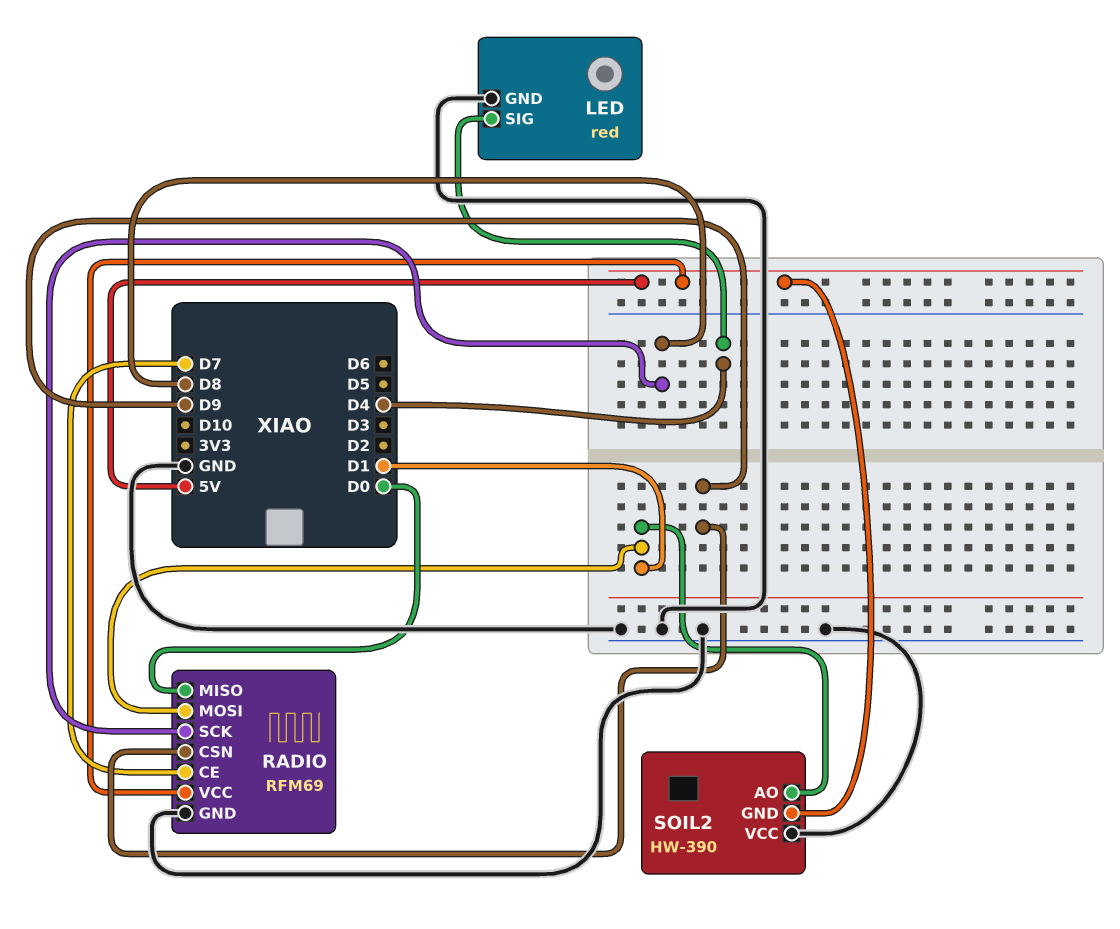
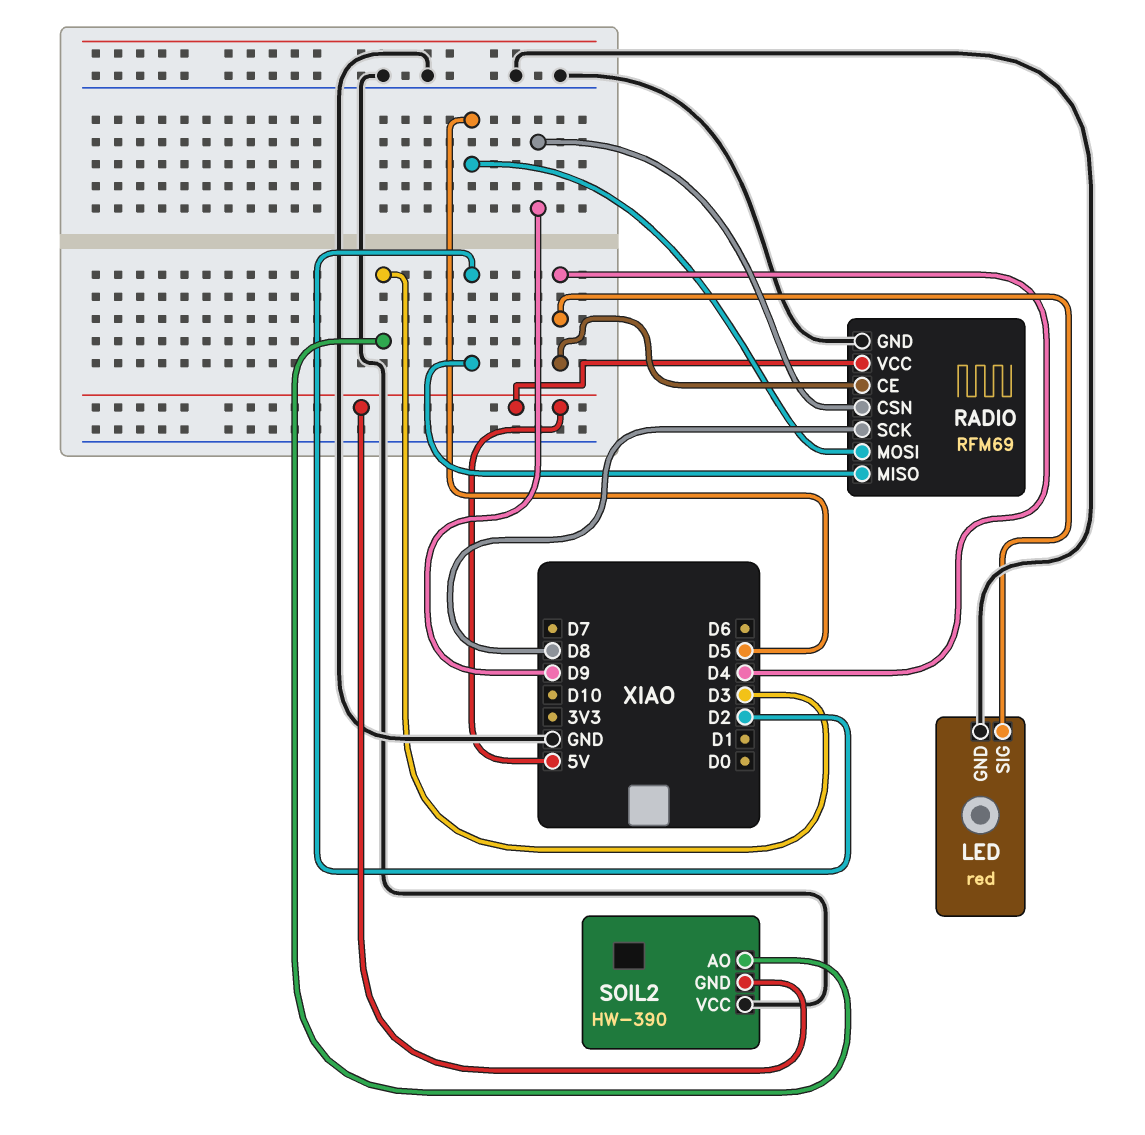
RADIO pin CE: D7 -> D4
RADIO pin MISO: D0 -> D2
RADIO pin MOSI: D1 -> D5
SOIL2 pin AO: D1 -> D3

